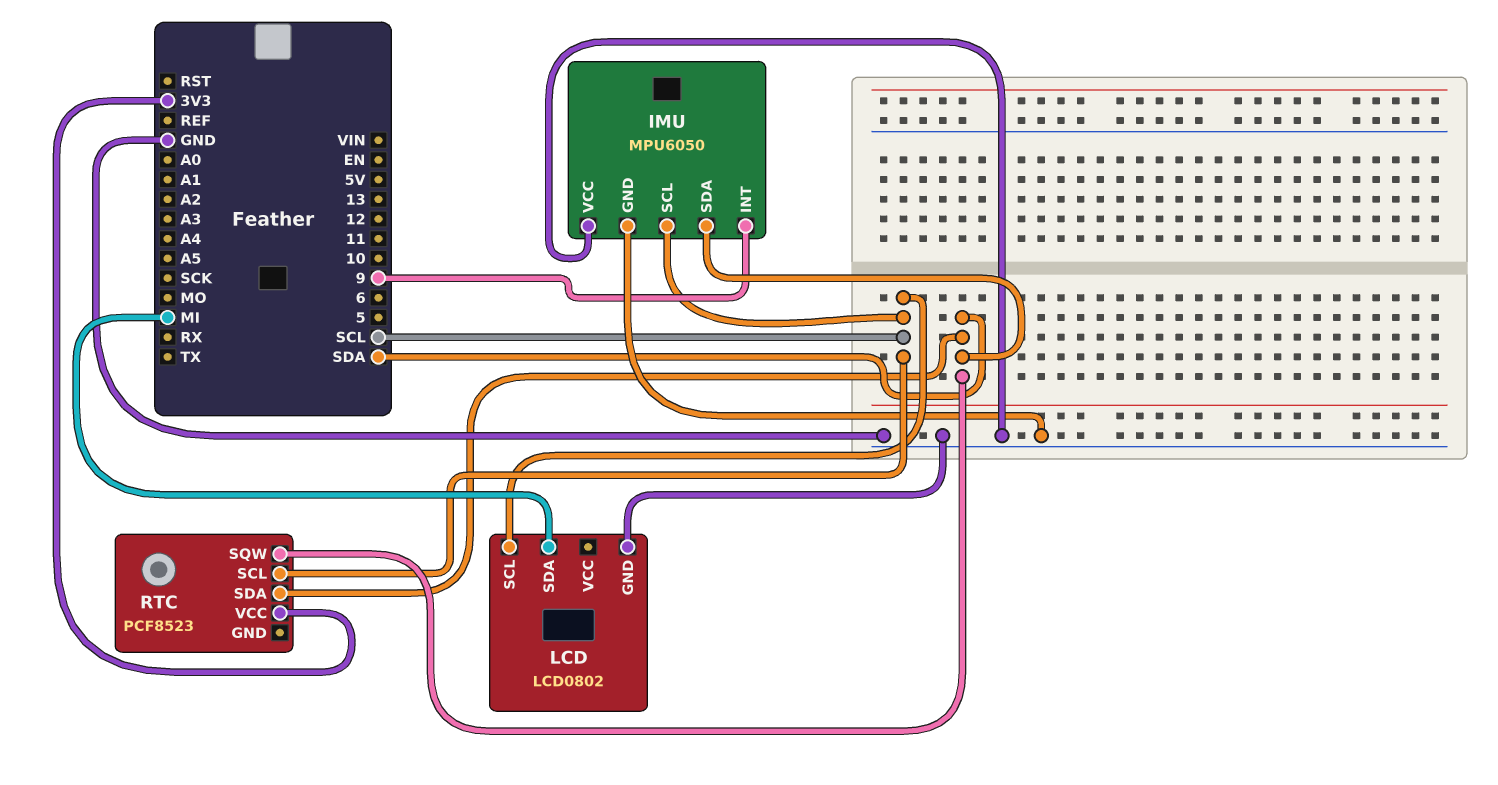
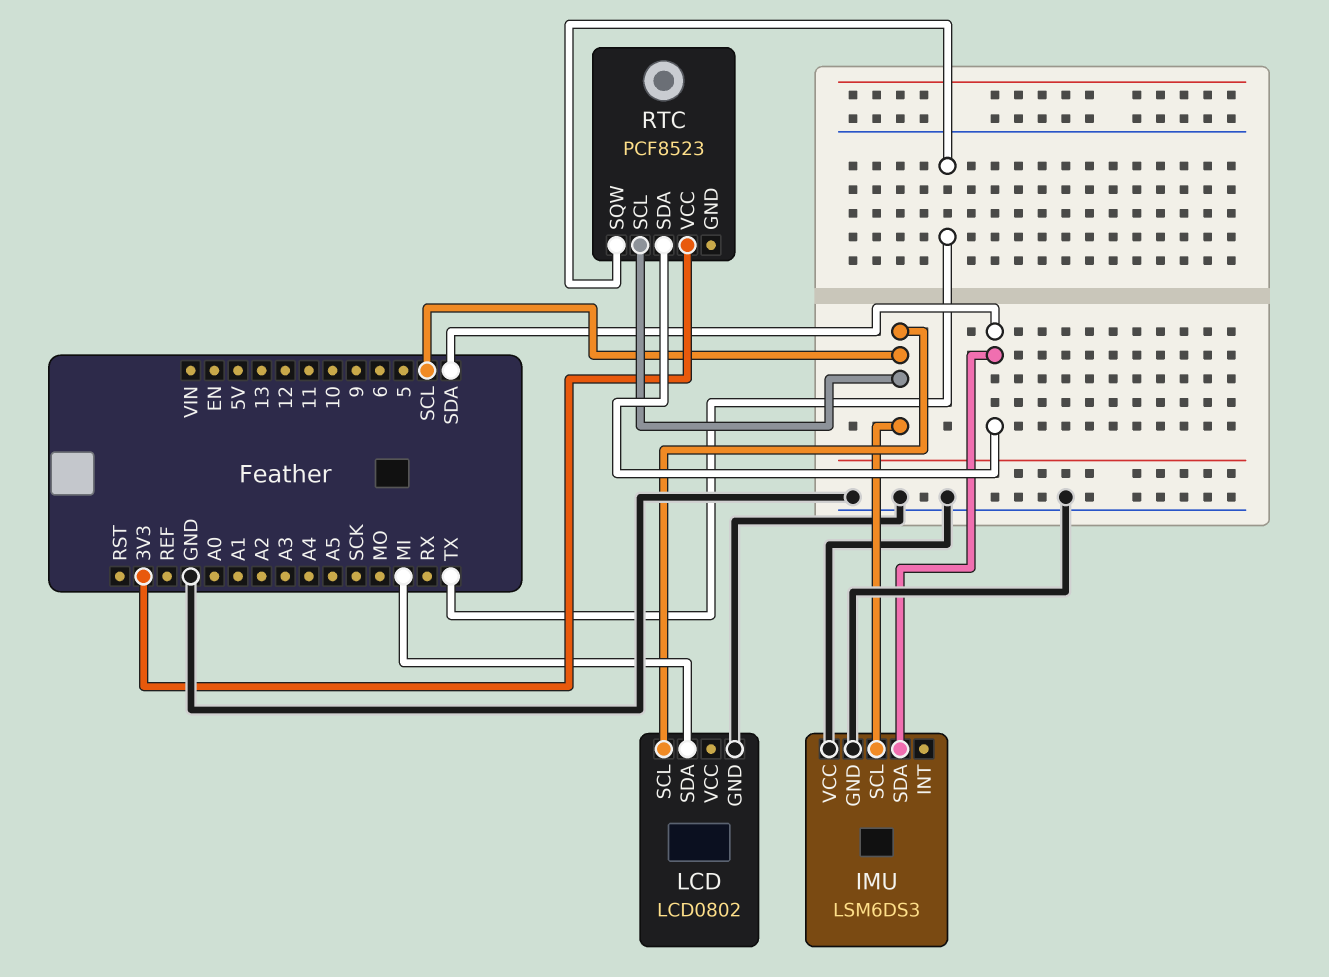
IMU: MPU6050 -> LSM6DS3
IMU pin INT: 9 -> none
RTC pin SQW: SDA -> TX

